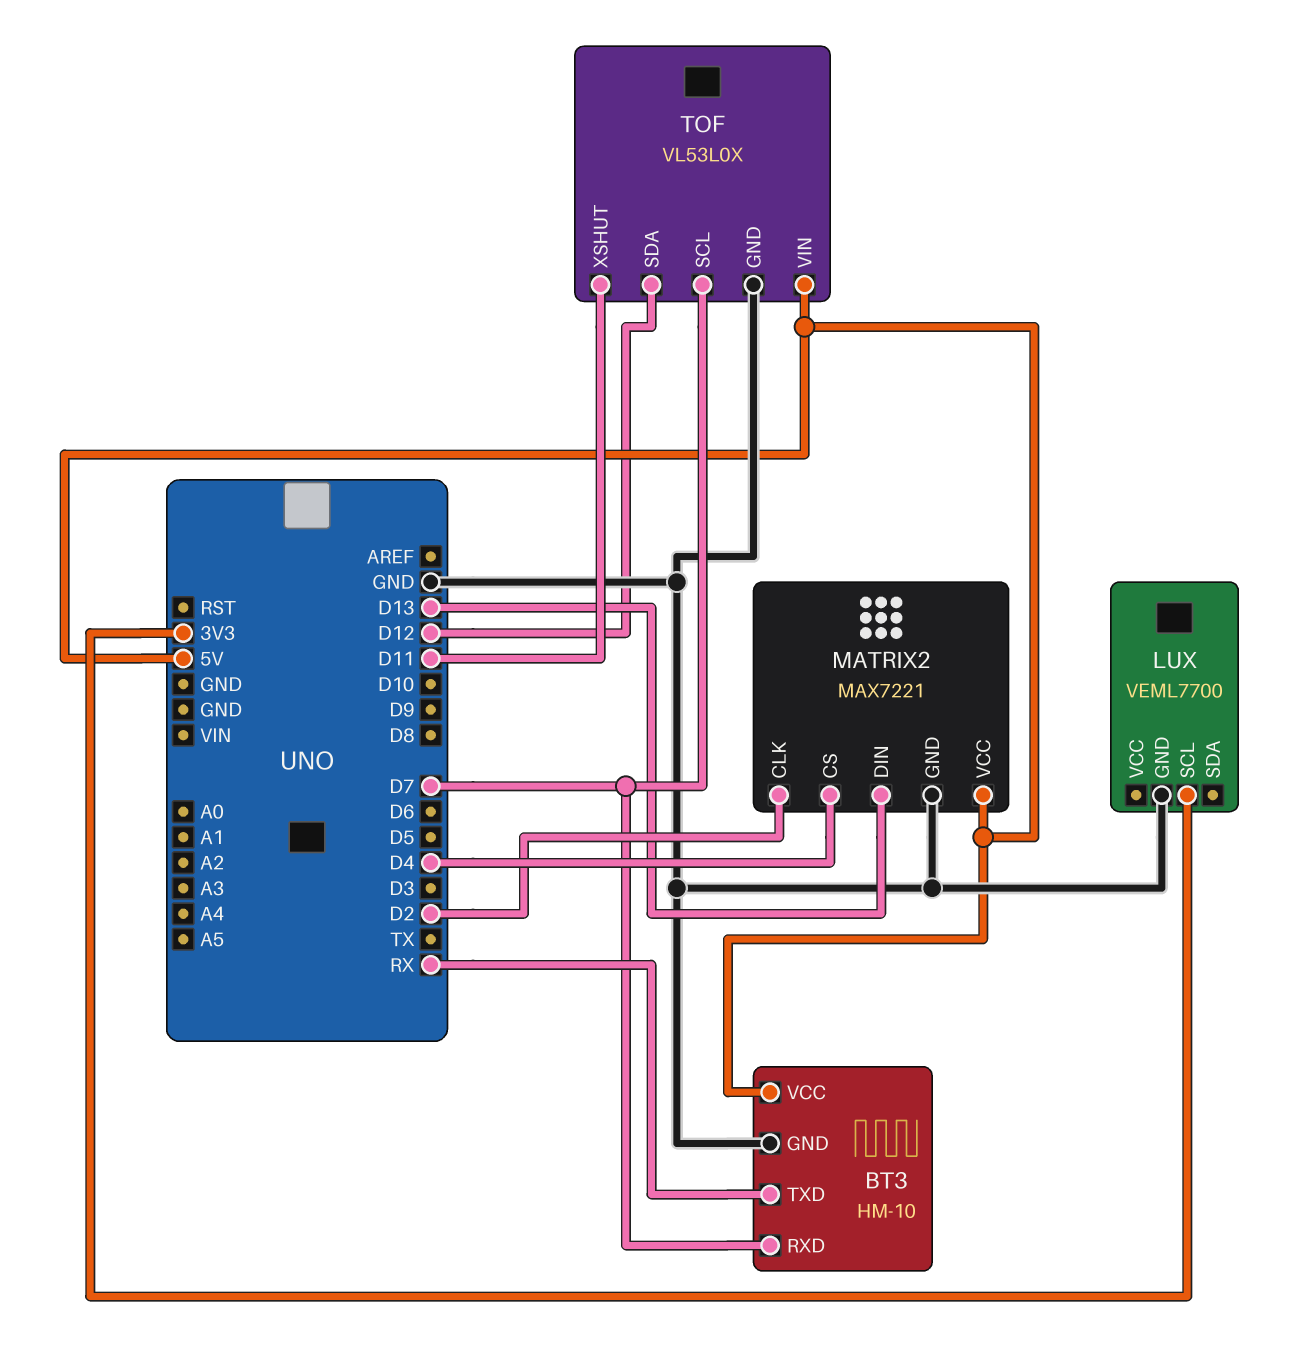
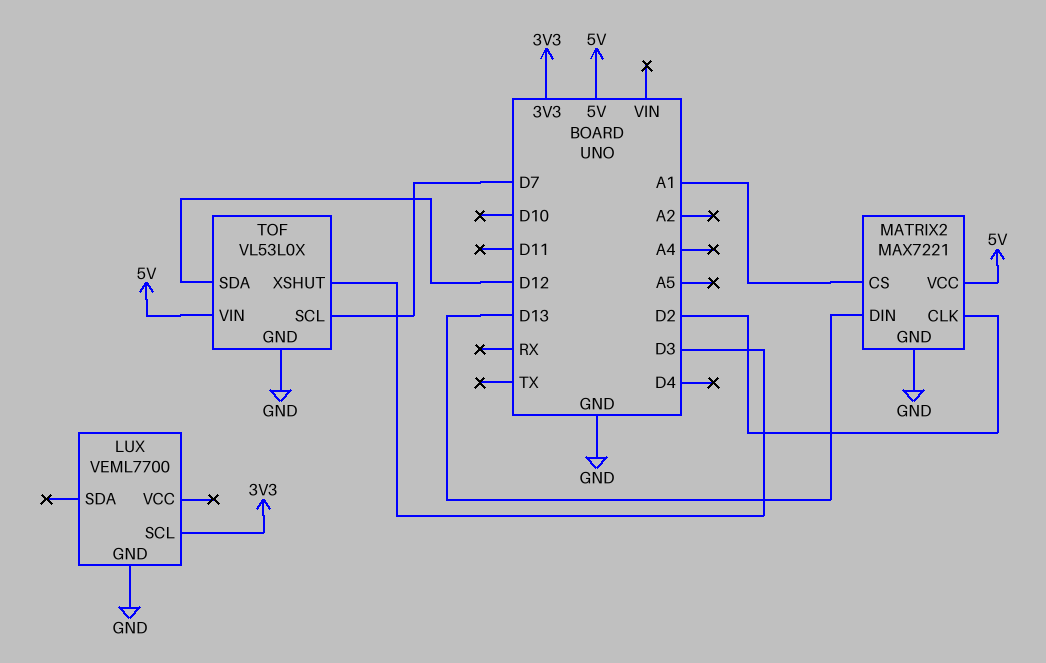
BT3: HM-10 -> none
BT3 pin GND: GND -> none
BT3 pin RXD: D7 -> none
BT3 pin TXD: RX -> none
BT3 pin VCC: 5V -> none
MATRIX2 pin CS: D4 -> A1
TOF pin XSHUT: D11 -> D3

